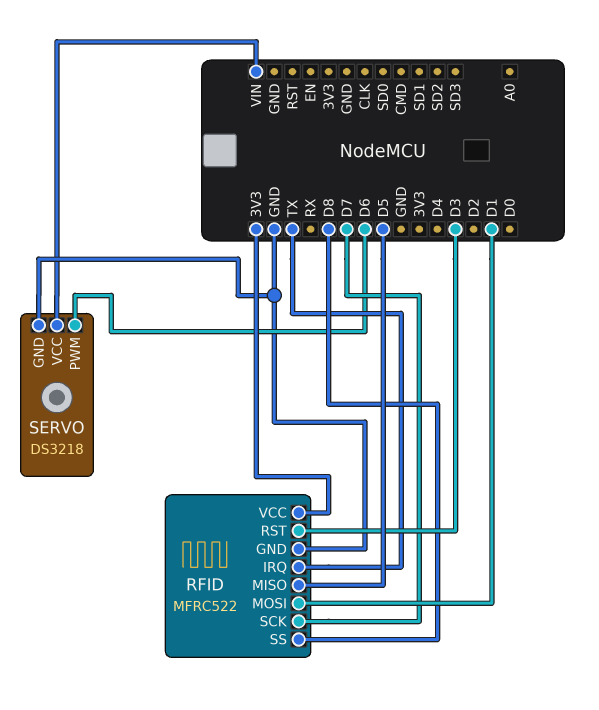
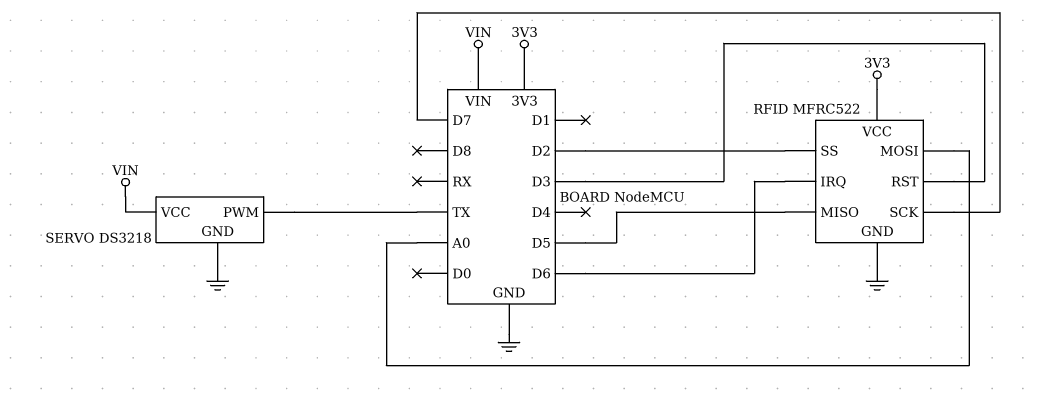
RFID pin IRQ: TX -> D6
RFID pin MOSI: D1 -> A0
RFID pin SS: D8 -> D2
SERVO pin PWM: D6 -> TX

